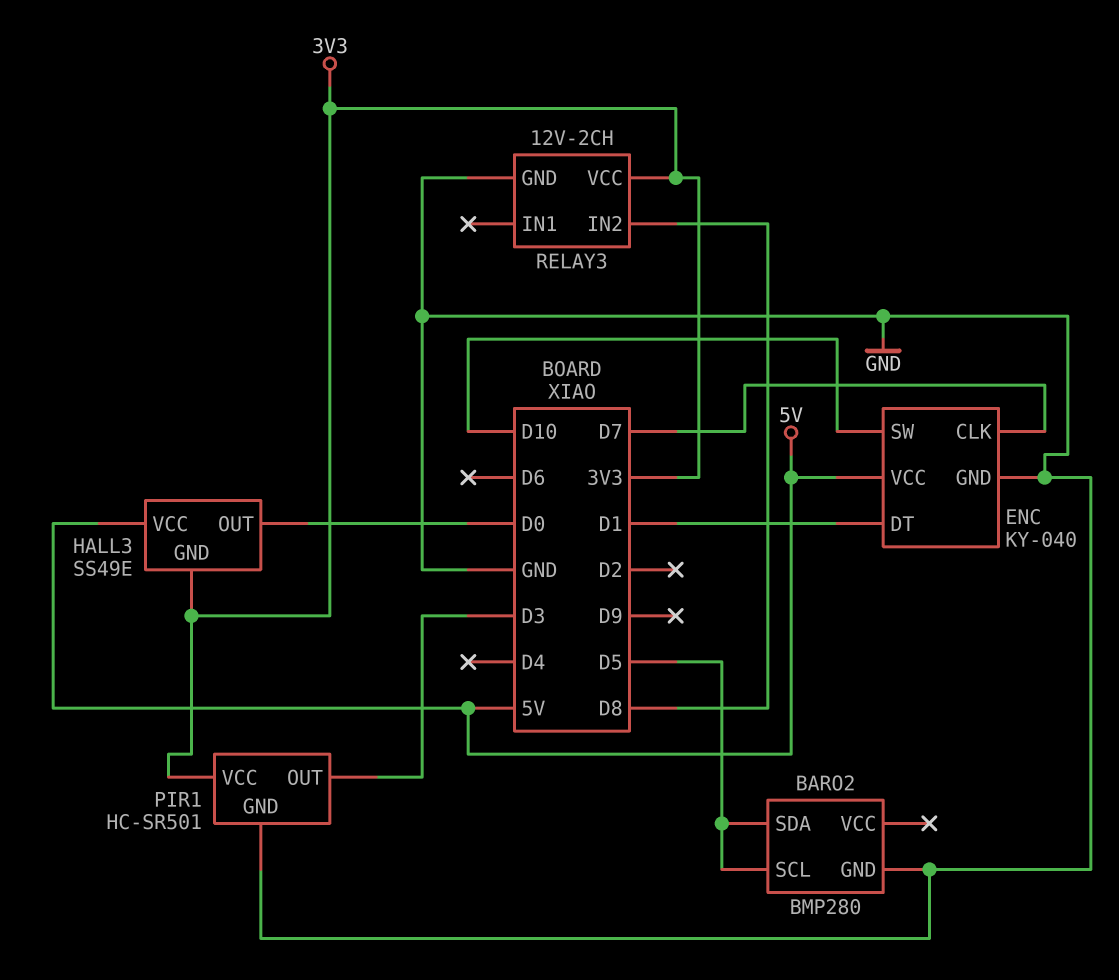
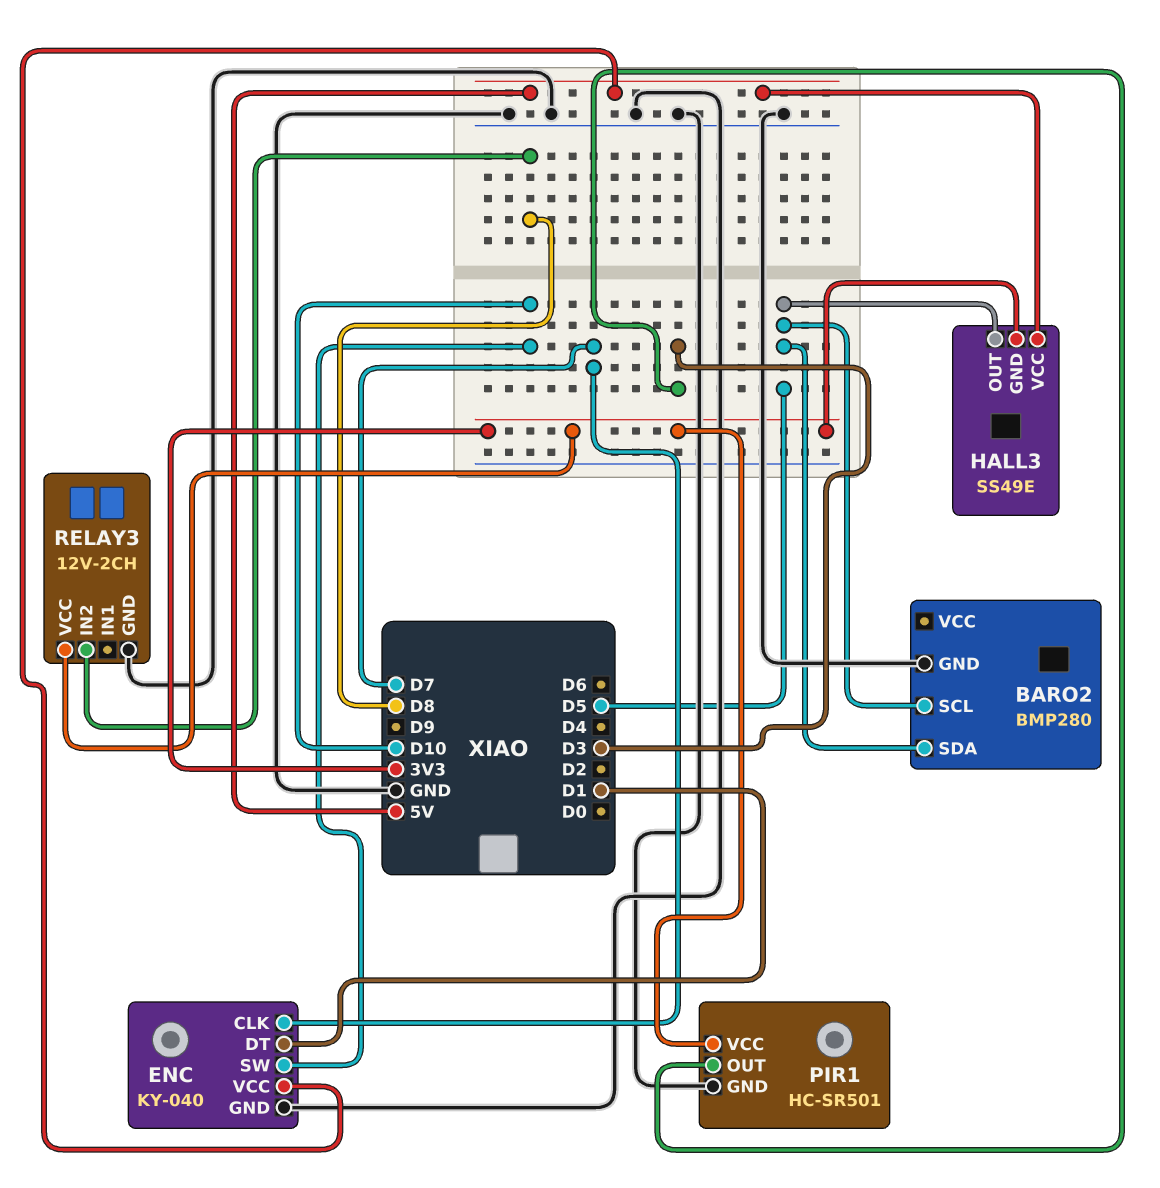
HALL3 pin OUT: D0 -> D5

